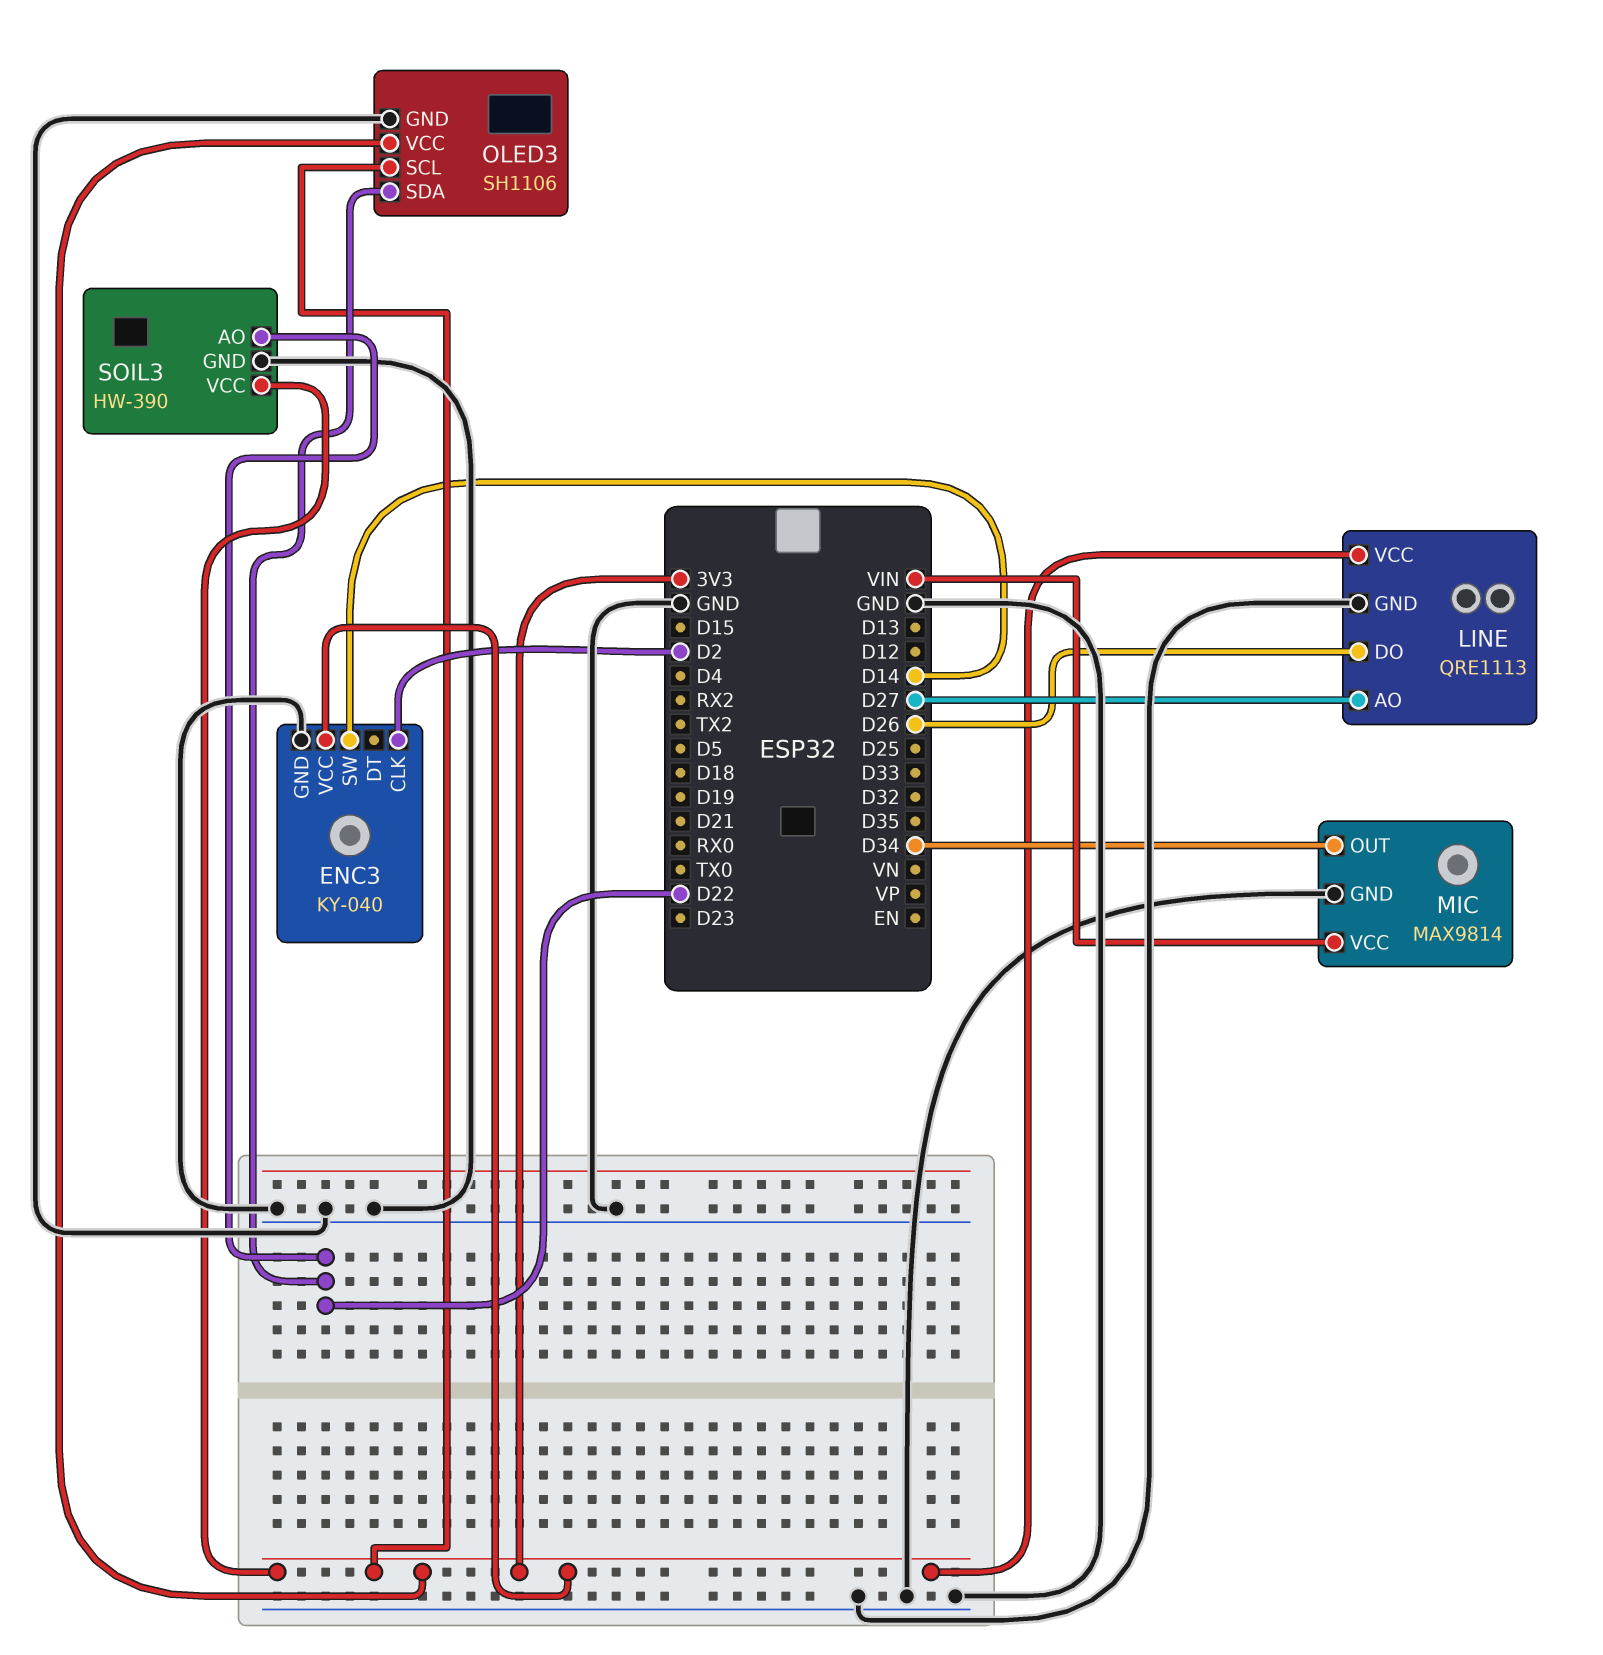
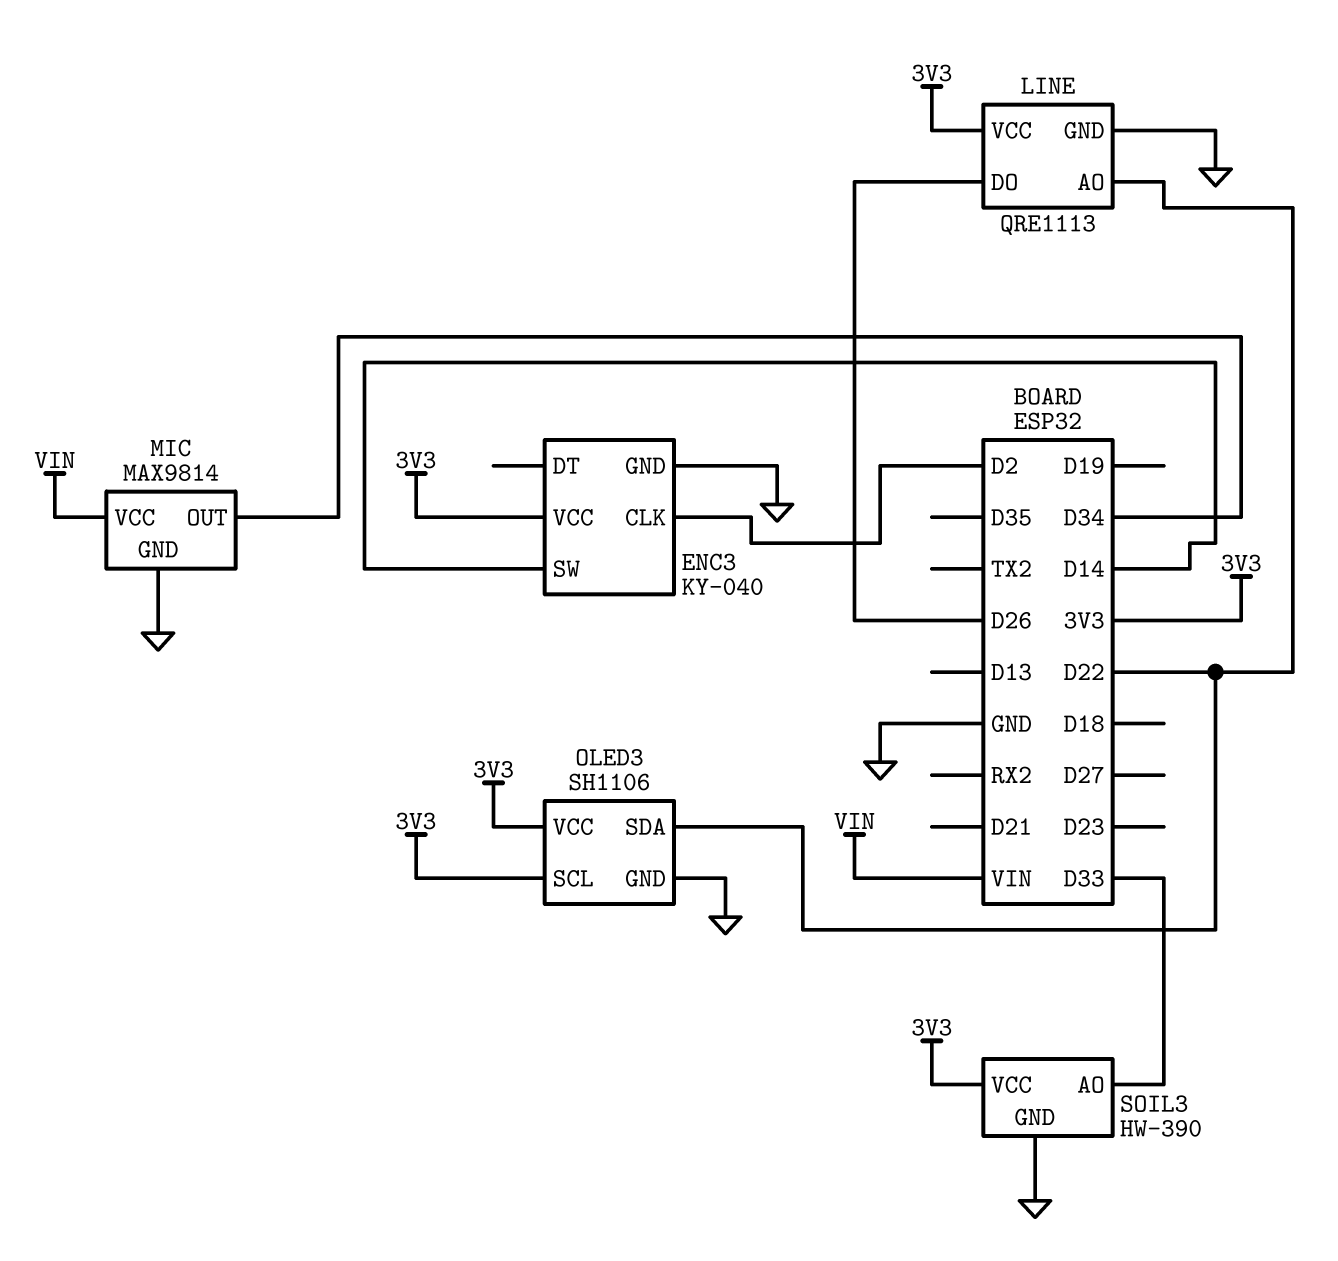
LINE pin AO: D27 -> D22
SOIL3 pin AO: D22 -> D33

